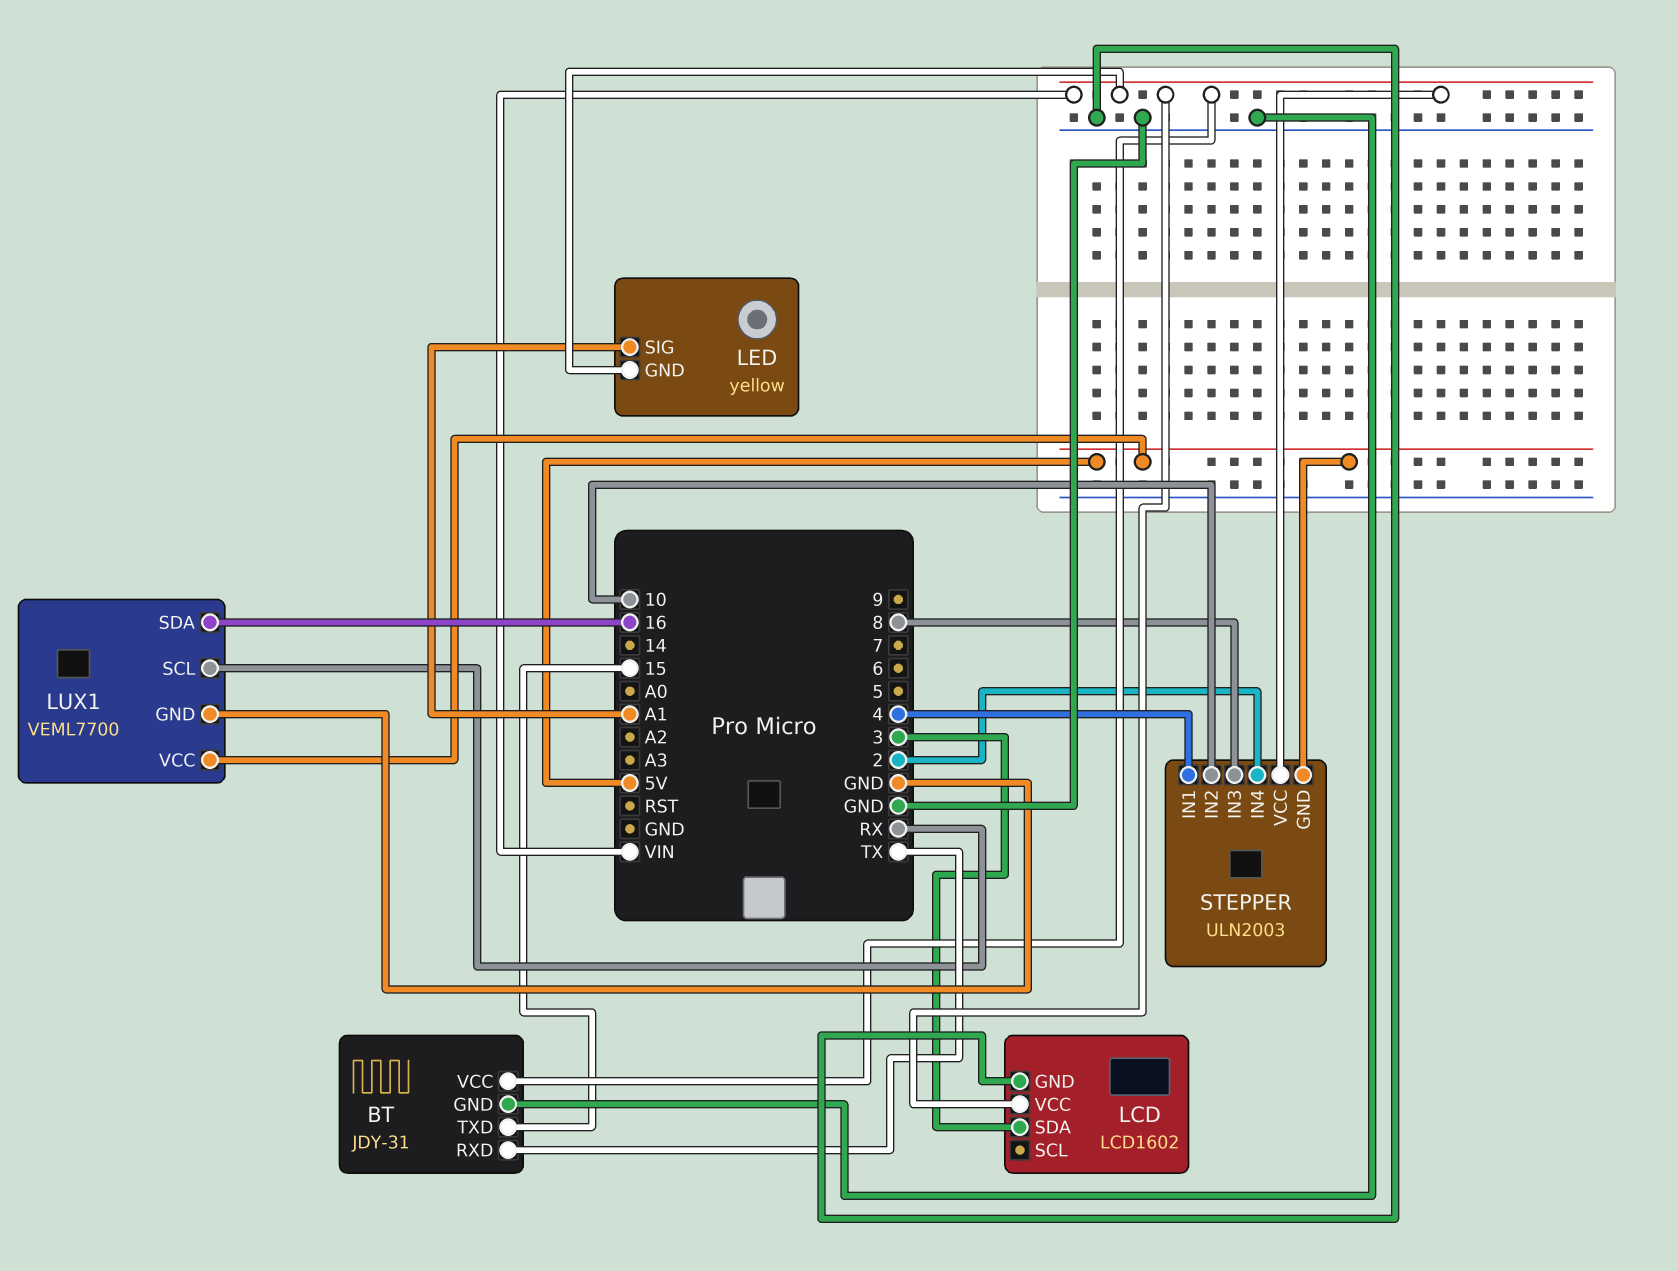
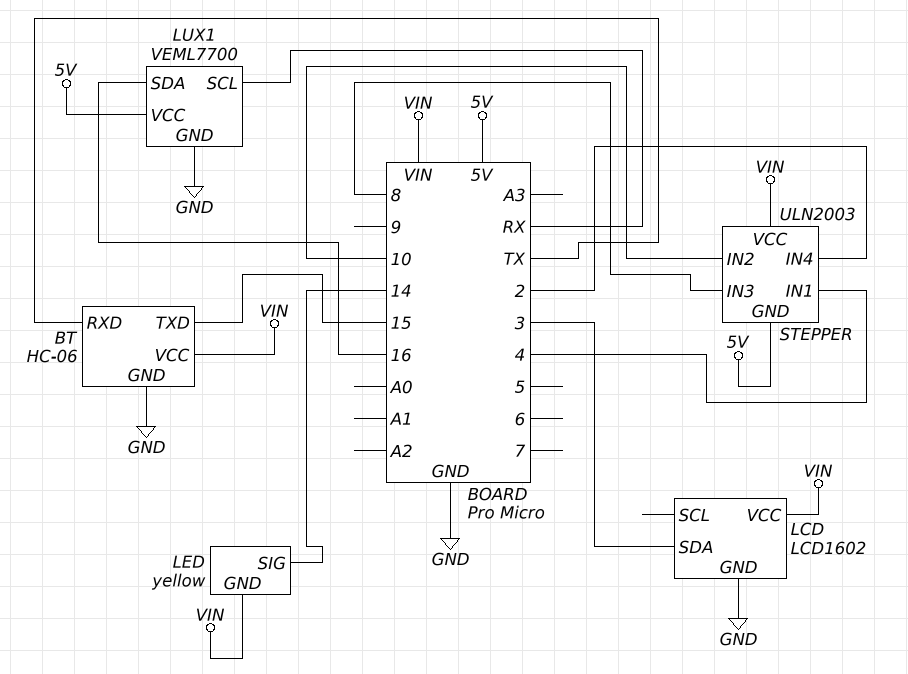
BT: JDY-31 -> HC-06
LED pin SIG: A1 -> 14

